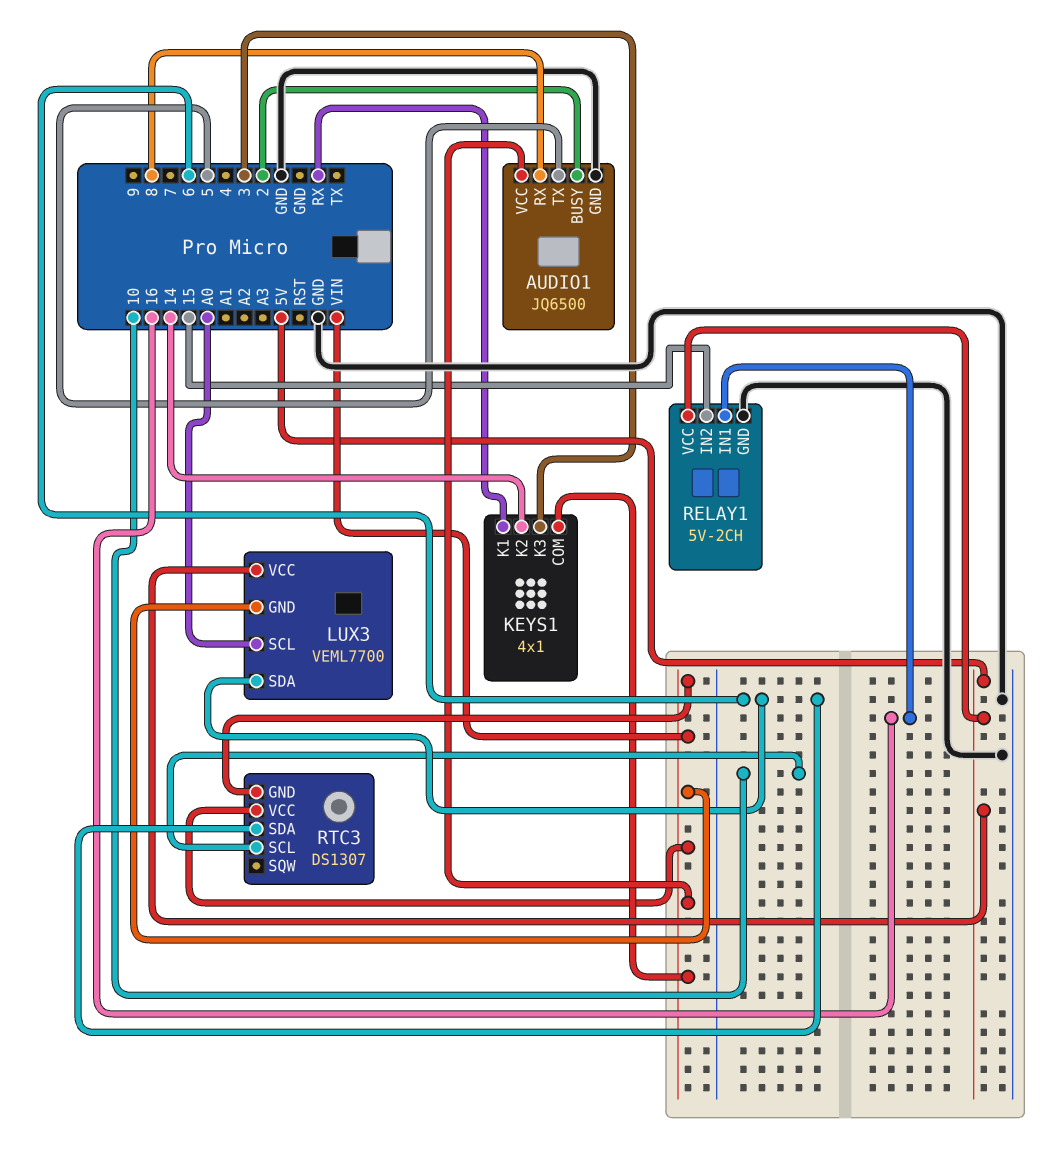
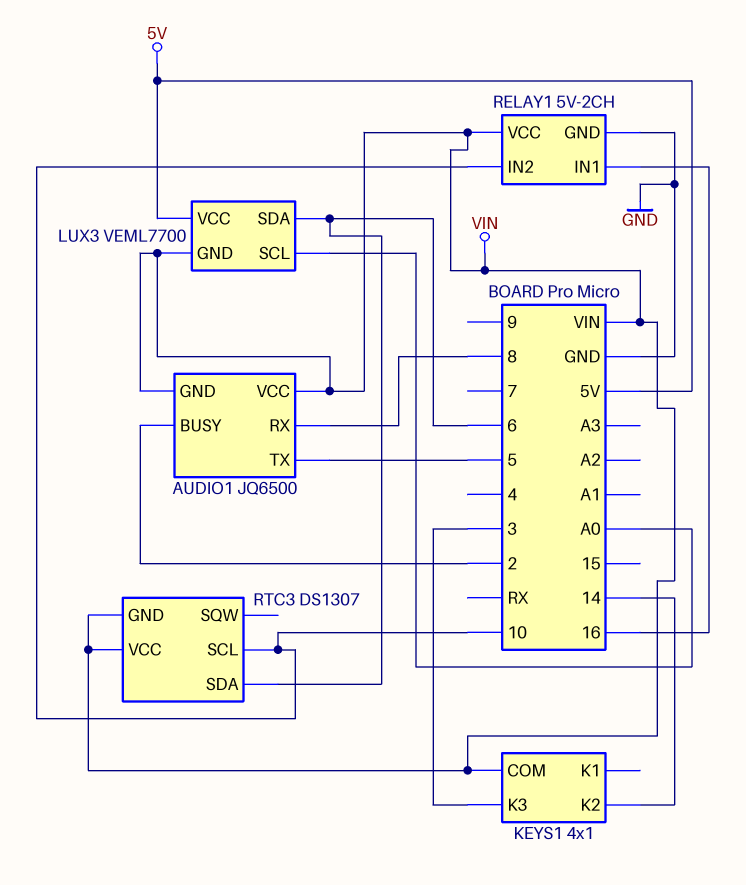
AUDIO1 pin GND: GND -> VIN
KEYS1 pin K1: RX -> none
RELAY1 pin IN2: 15 -> 10
RELAY1 pin VCC: 5V -> VIN

